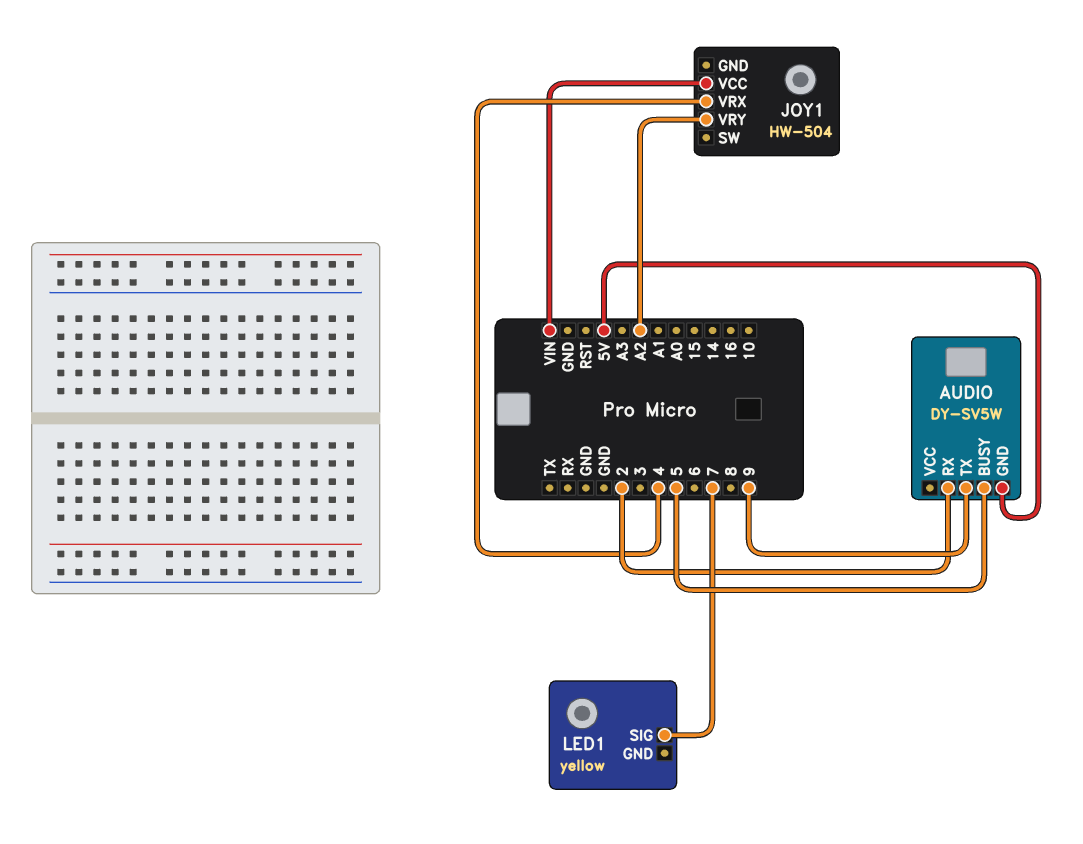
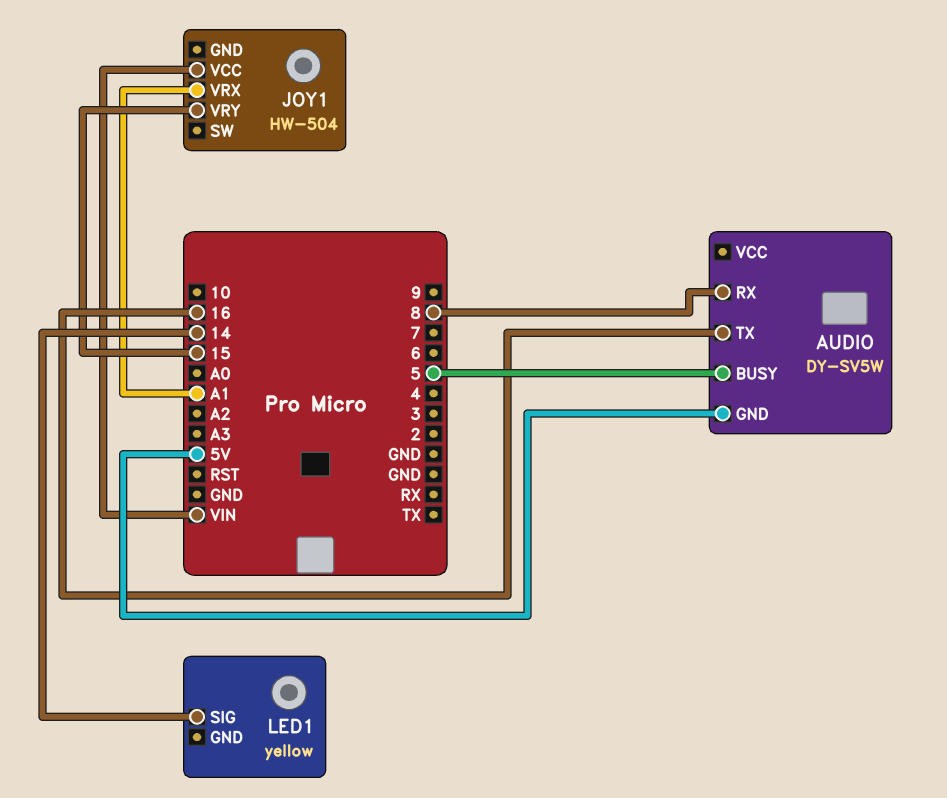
AUDIO pin RX: 2 -> 8
AUDIO pin TX: 9 -> 16
JOY1 pin VRX: 4 -> A1
JOY1 pin VRY: A2 -> 15
LED1 pin SIG: 7 -> 14

